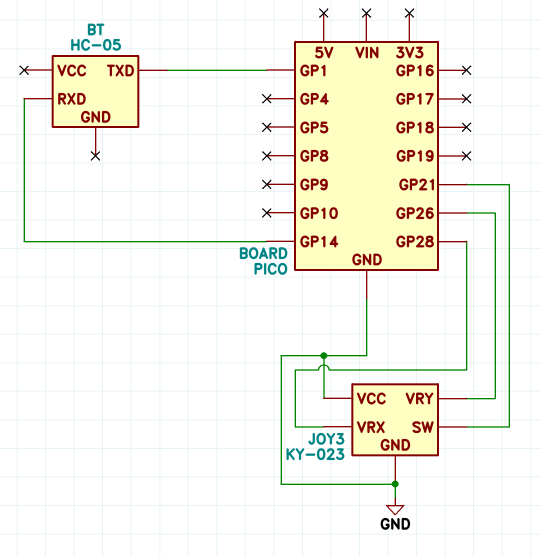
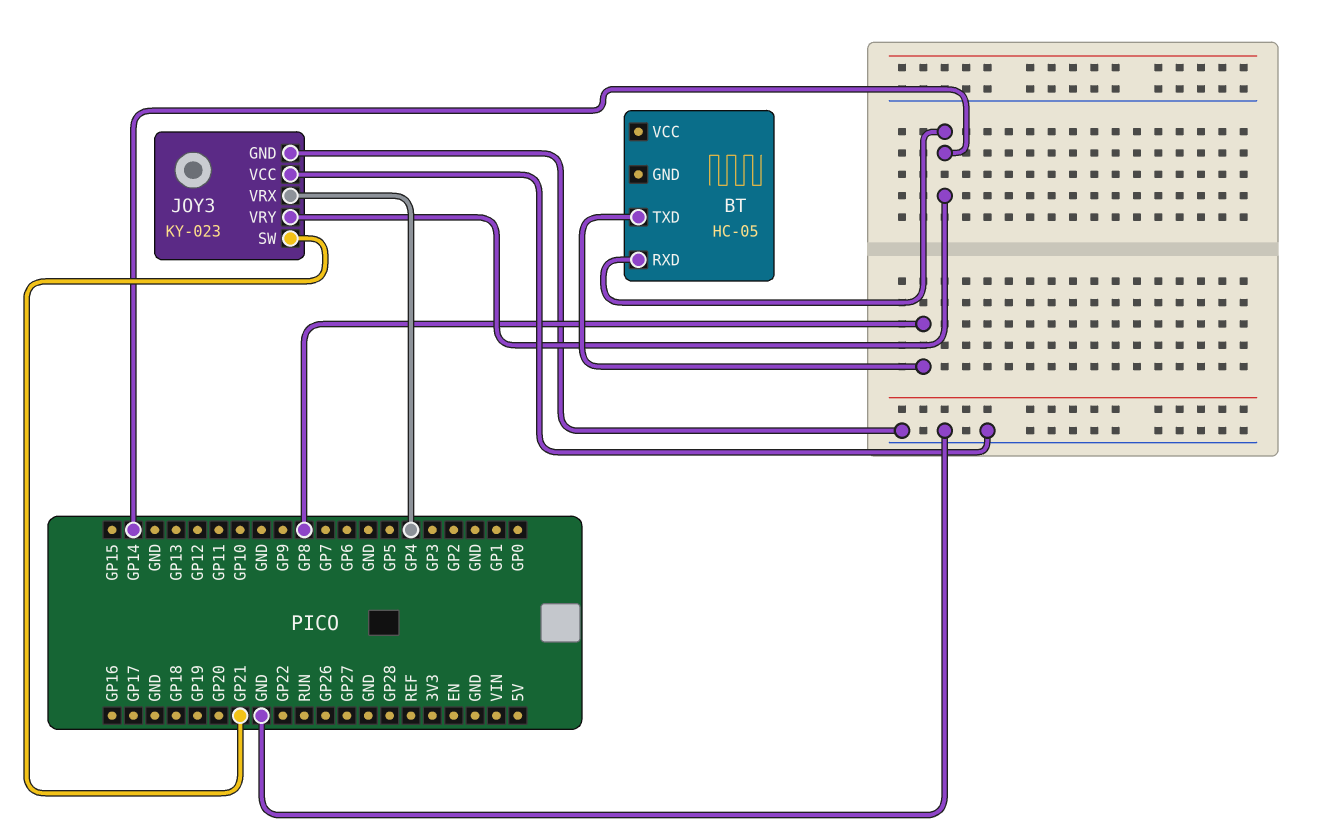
BT pin TXD: GP1 -> GP8
JOY3 pin VRX: GP28 -> GP4
JOY3 pin VRY: GP26 -> GP14

